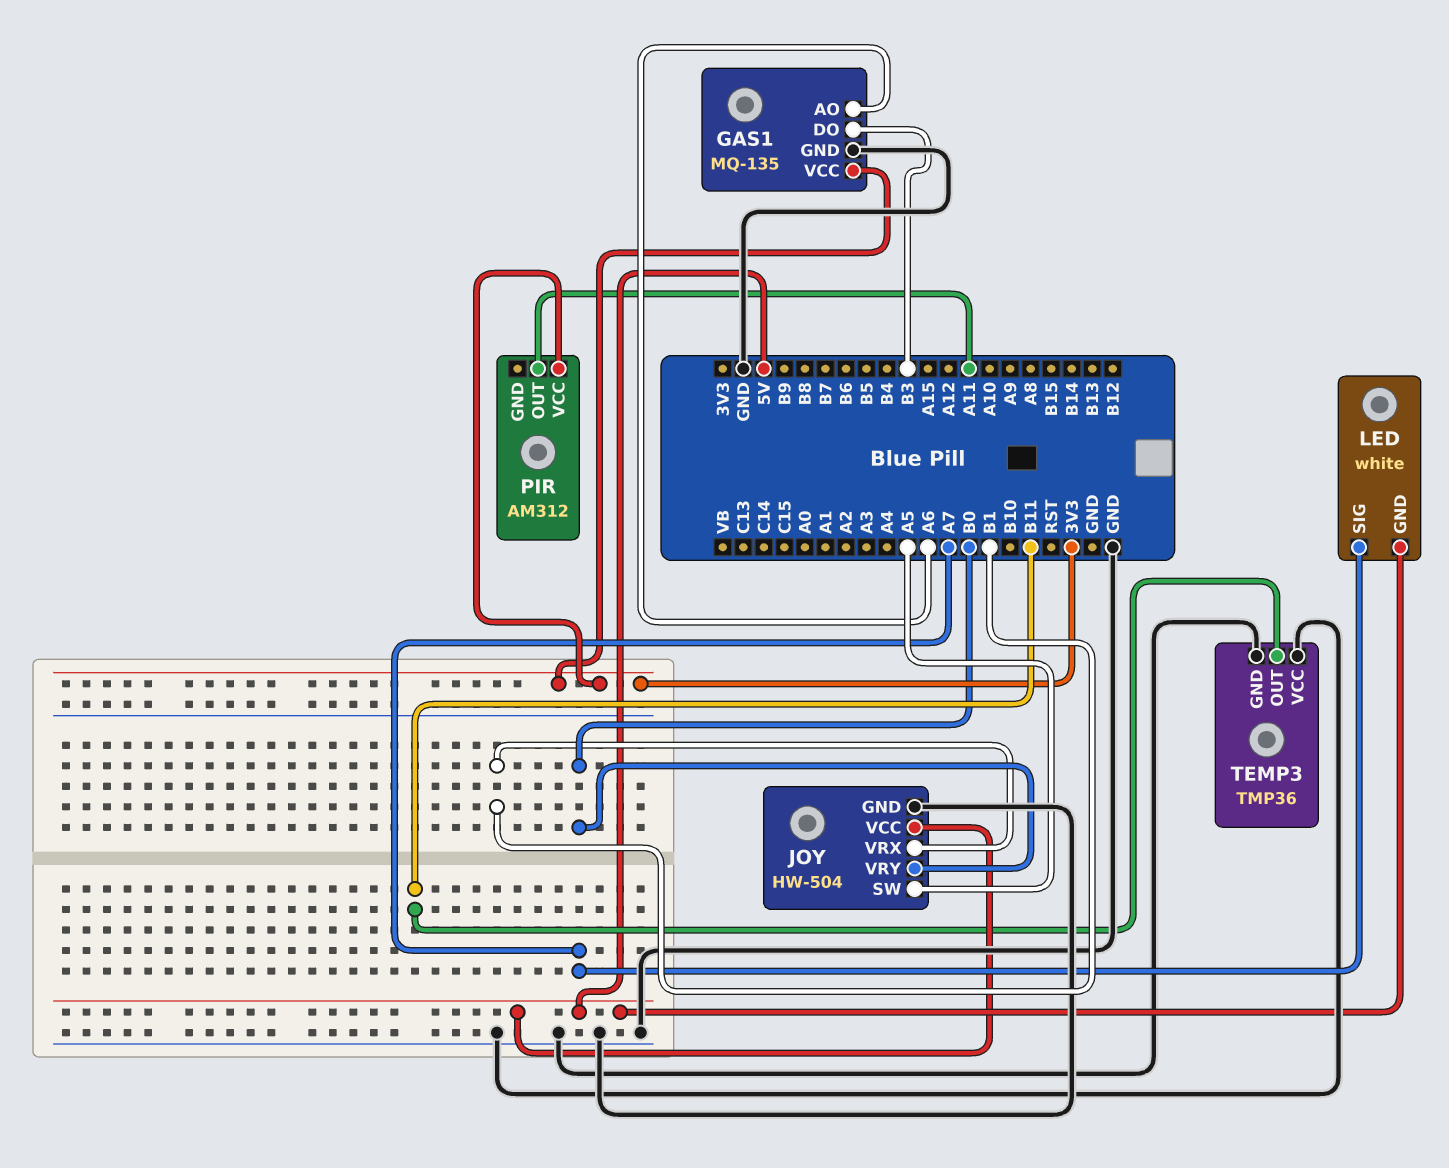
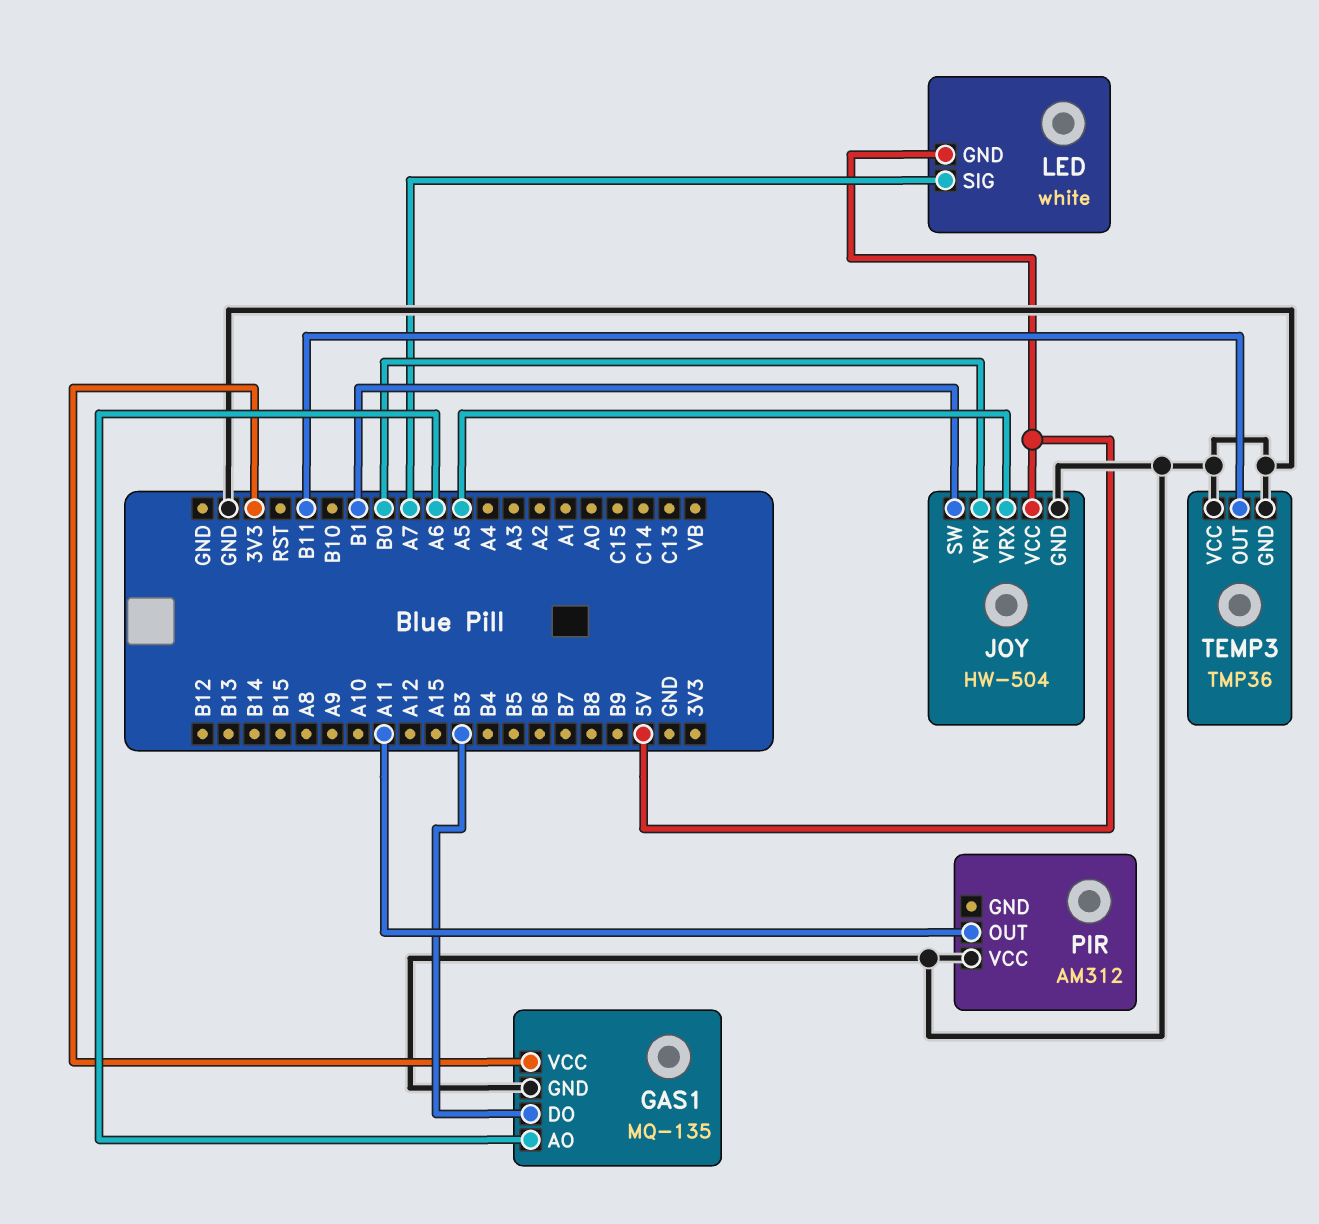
JOY pin SW: A5 -> B1
JOY pin VRX: B1 -> A5
PIR pin VCC: 3V3 -> GND

